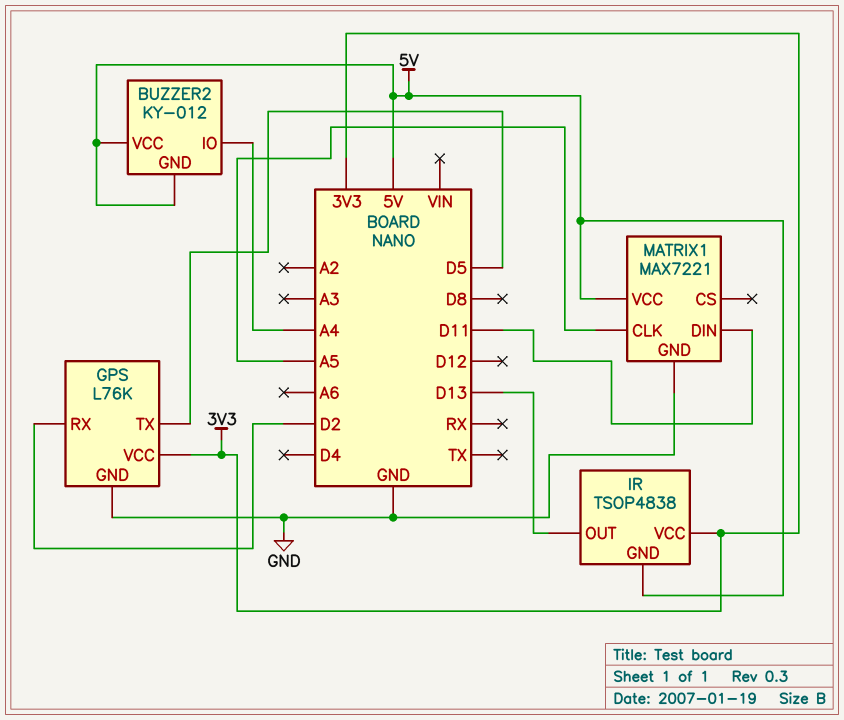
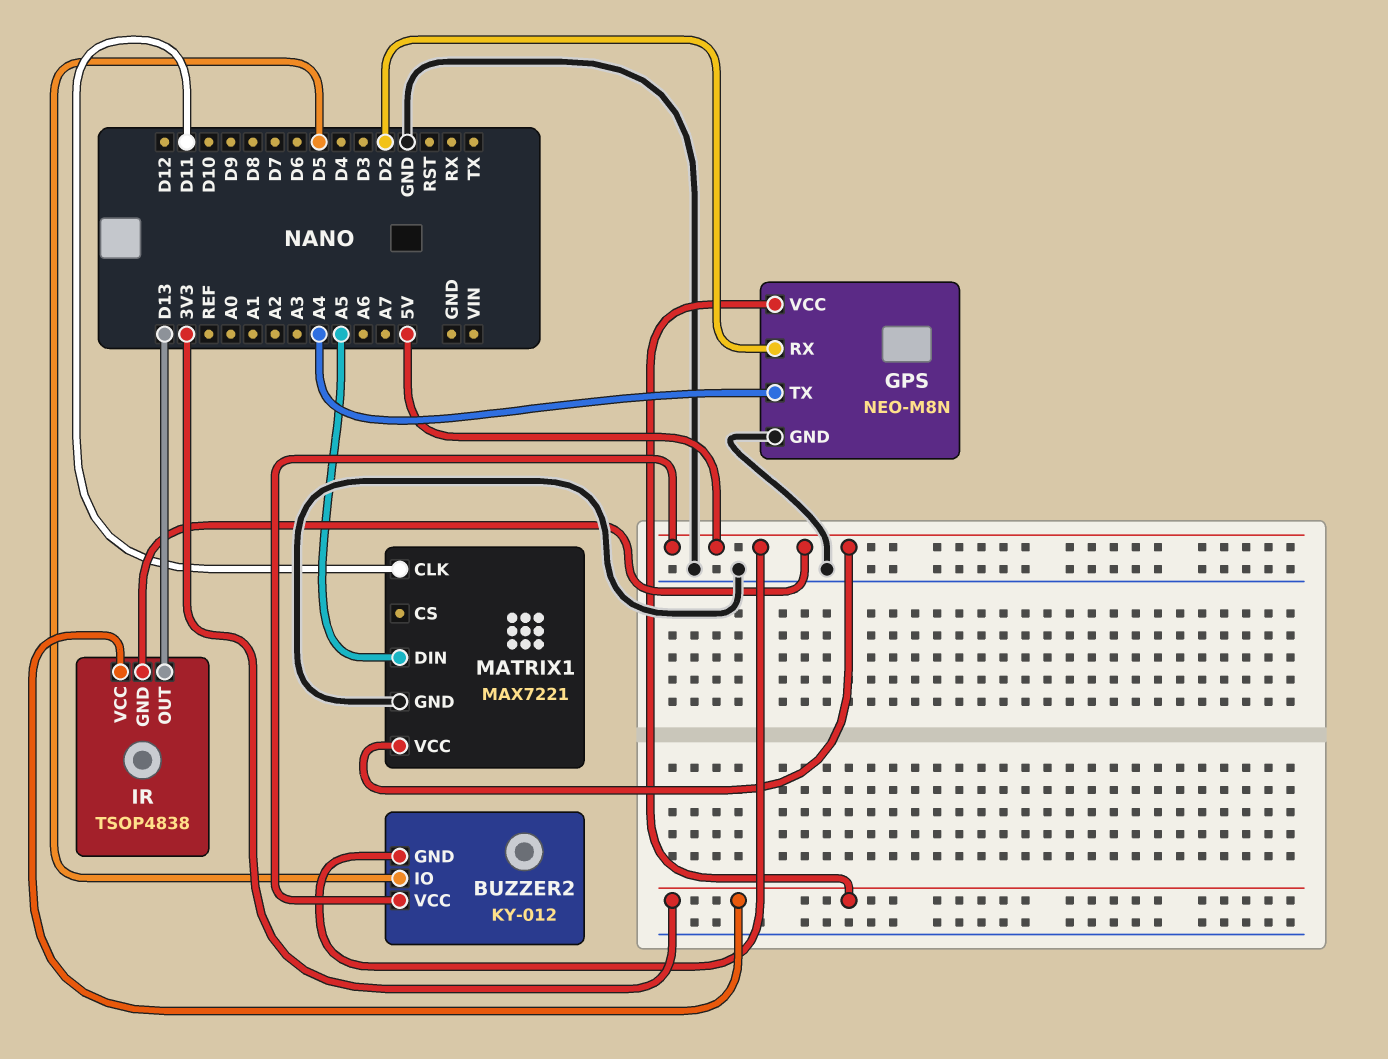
BUZZER2 pin IO: A4 -> D5
GPS: L76K -> NEO-M8N
GPS pin TX: D5 -> A4
MATRIX1 pin CLK: A5 -> D11
MATRIX1 pin DIN: D11 -> A5

